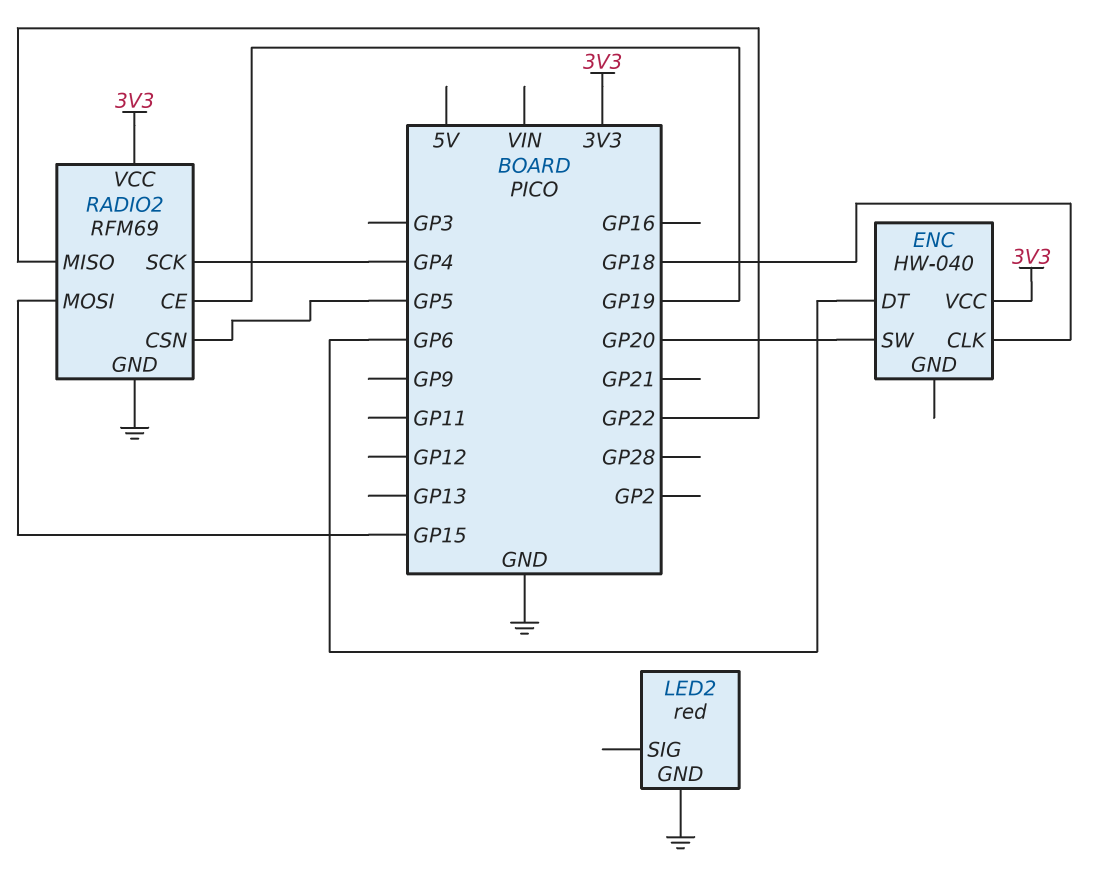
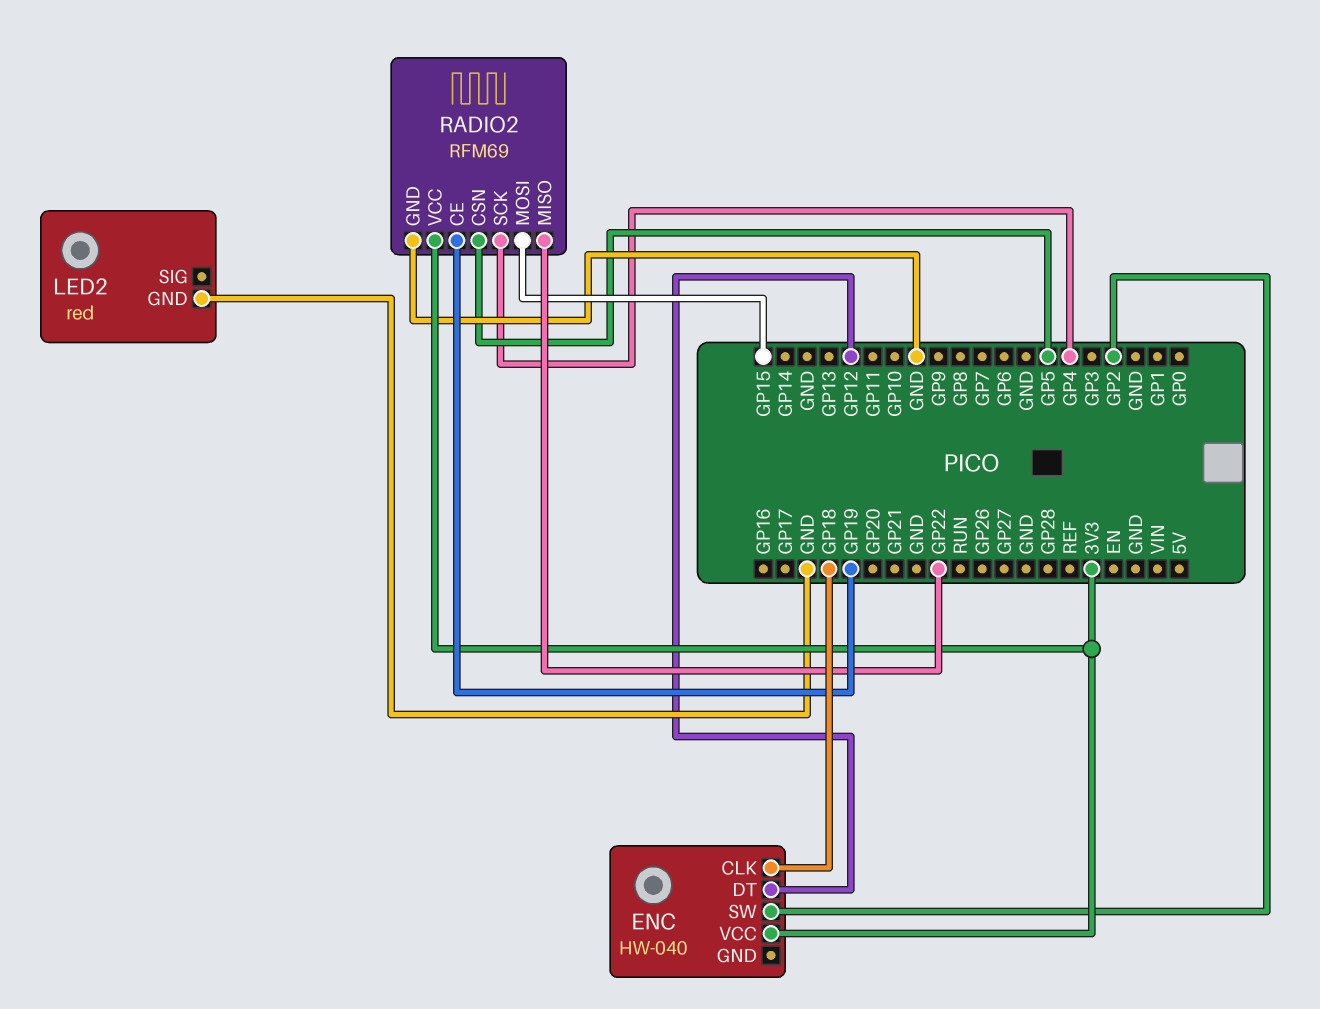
ENC pin DT: GP6 -> GP12
ENC pin SW: GP20 -> GP2

